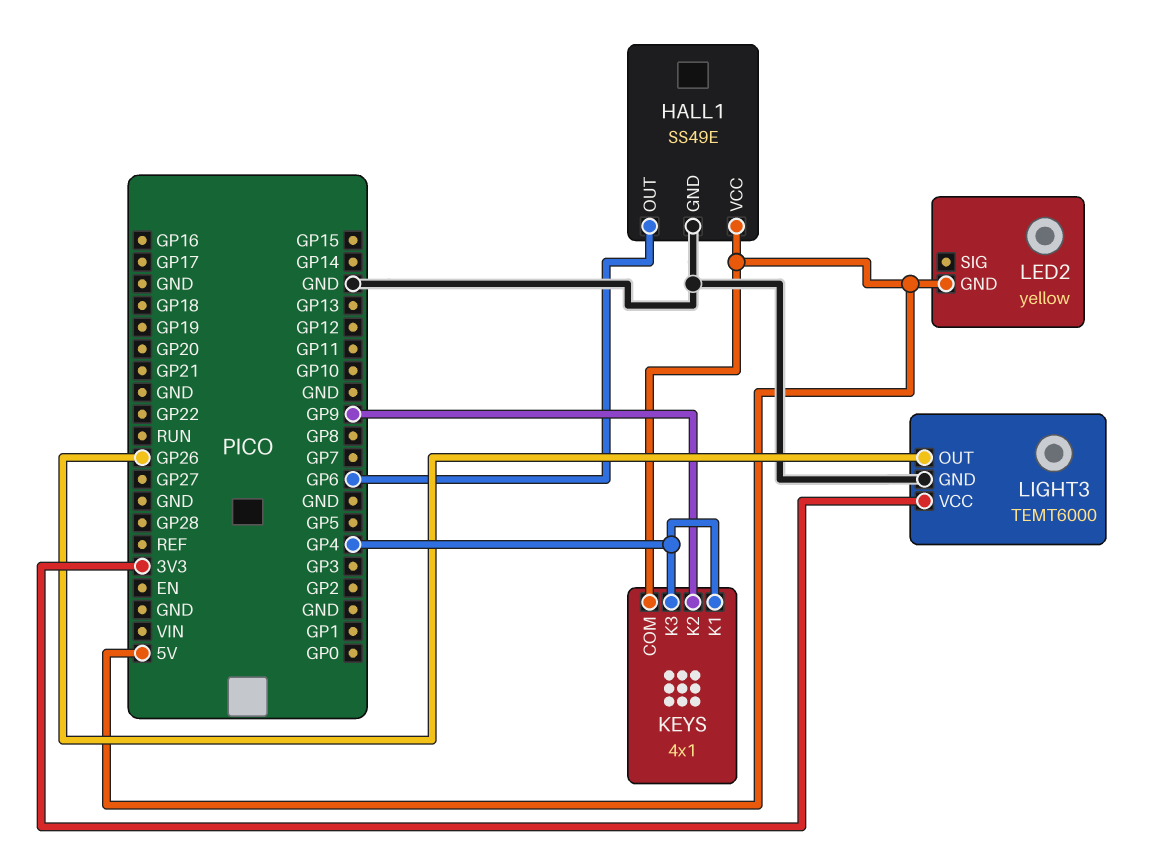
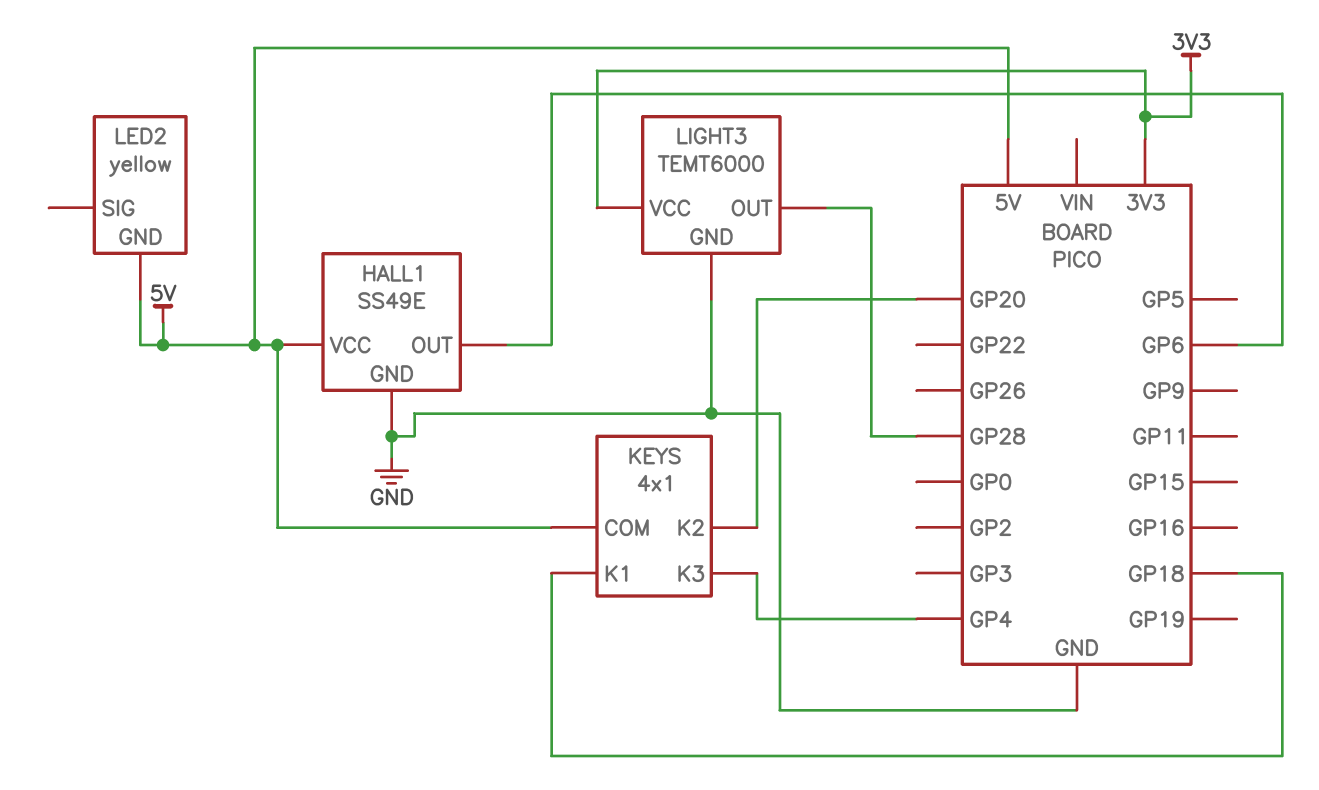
KEYS pin K1: GP4 -> GP18
KEYS pin K2: GP9 -> GP20
LIGHT3 pin OUT: GP26 -> GP28

